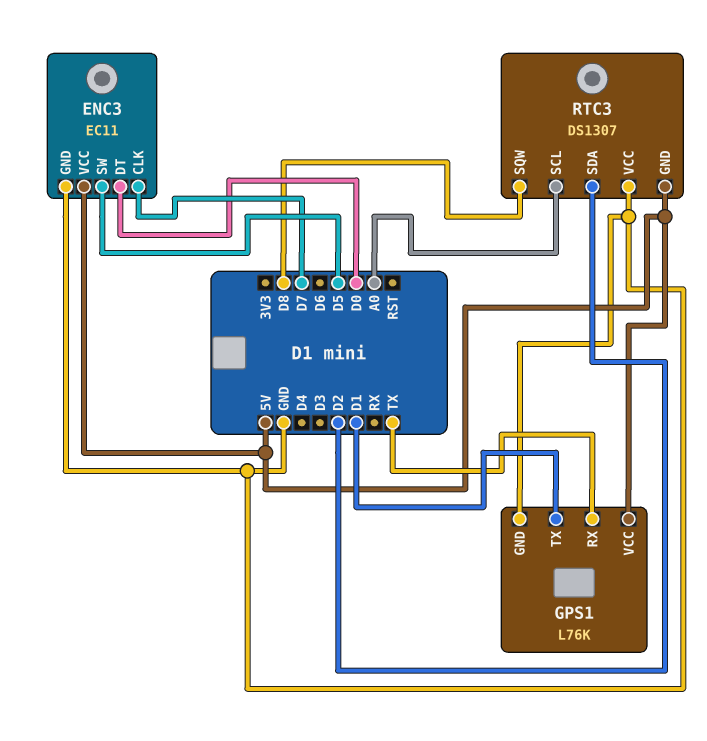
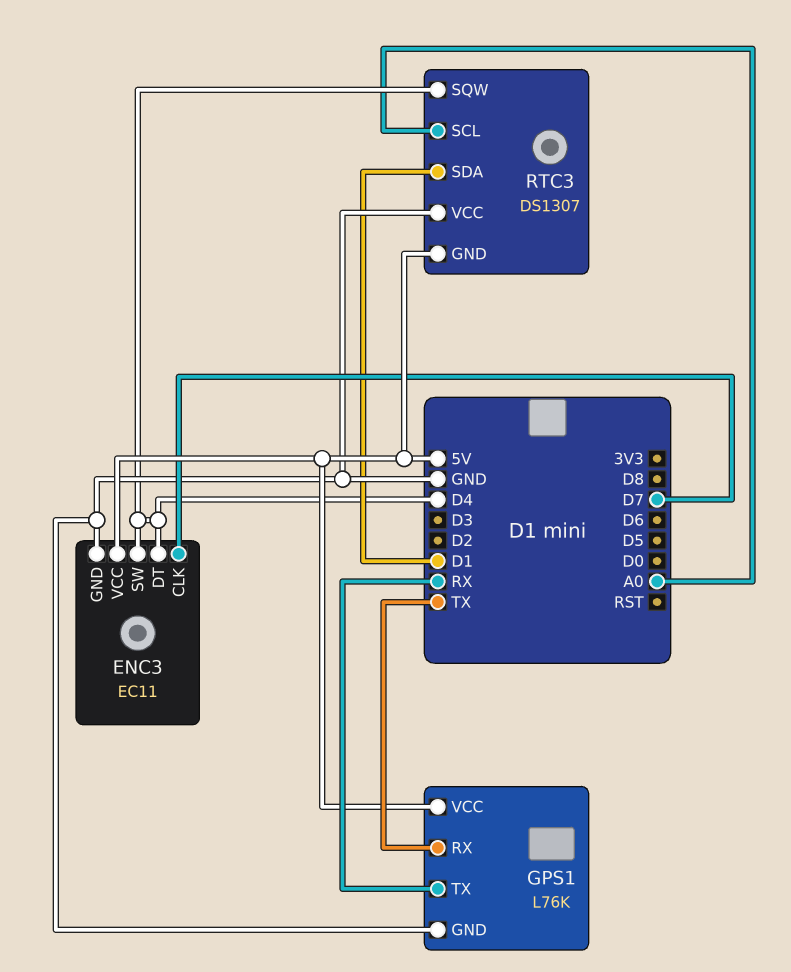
ENC3 pin DT: D0 -> D4
ENC3 pin SW: D5 -> D4
GPS1 pin TX: D1 -> RX
RTC3 pin SDA: D2 -> D1
RTC3 pin SQW: D8 -> D4

